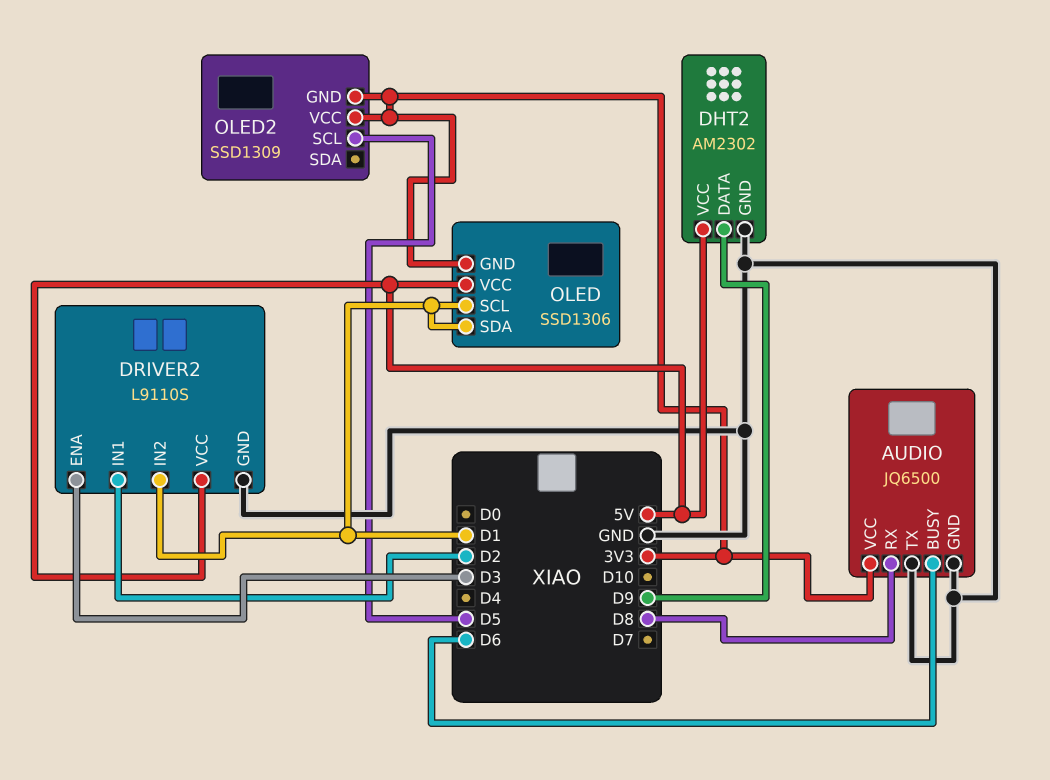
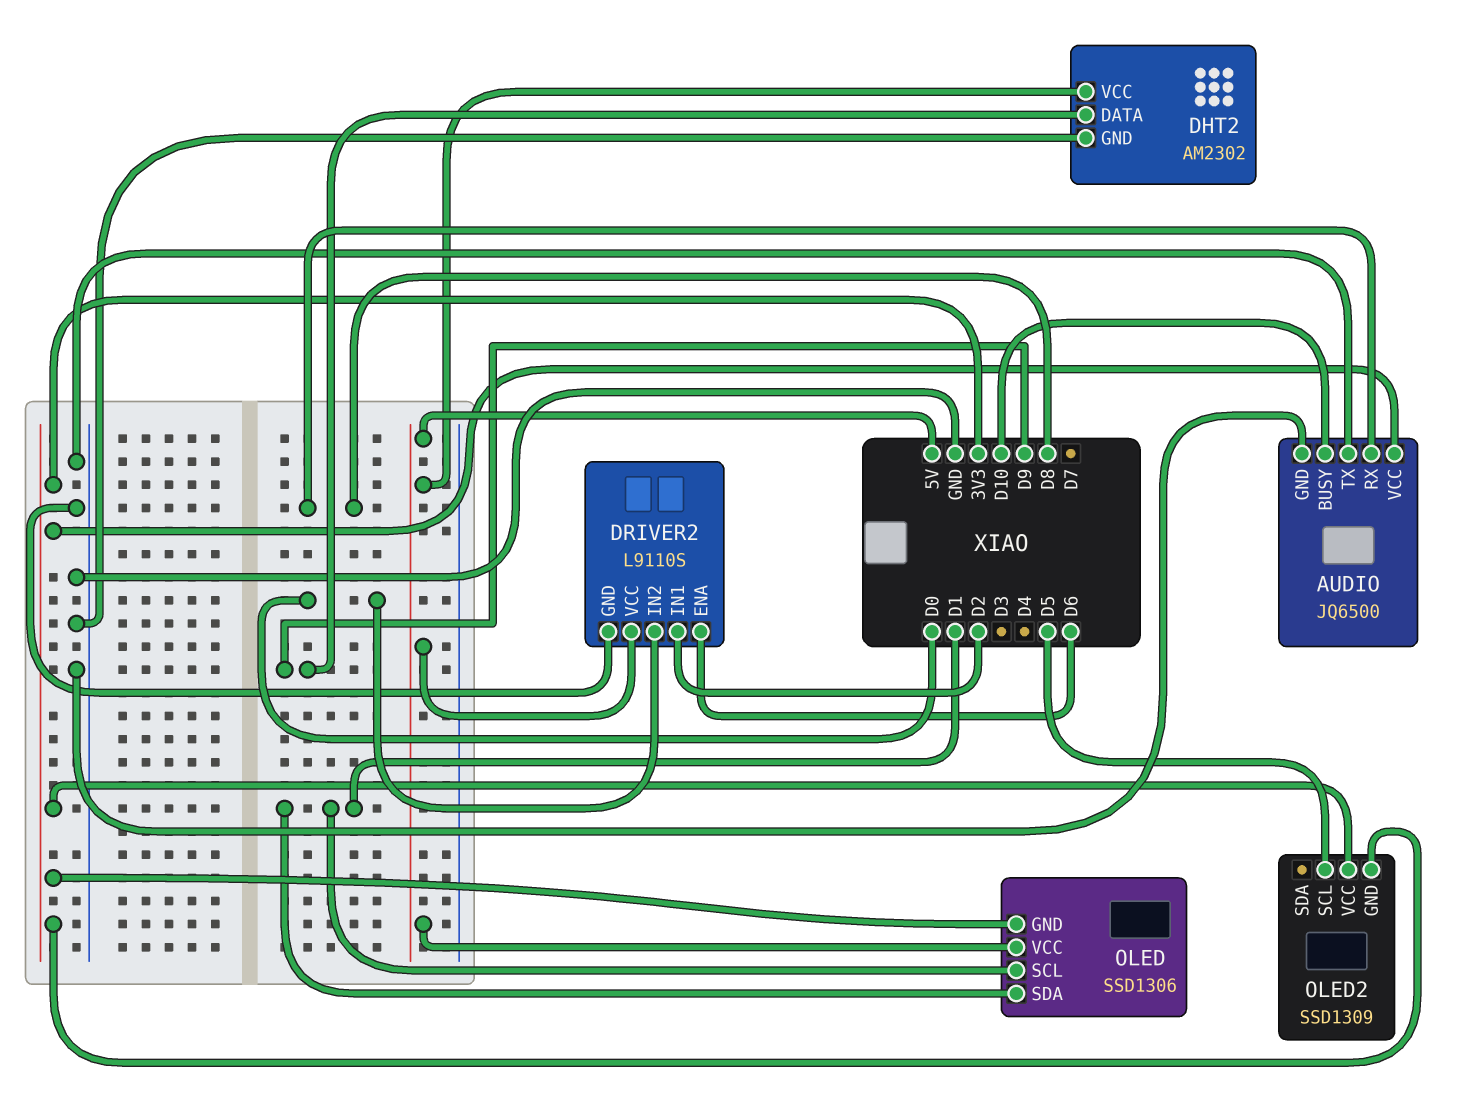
AUDIO pin BUSY: D6 -> D10
DRIVER2 pin ENA: D3 -> D6
DRIVER2 pin IN2: D1 -> D0

